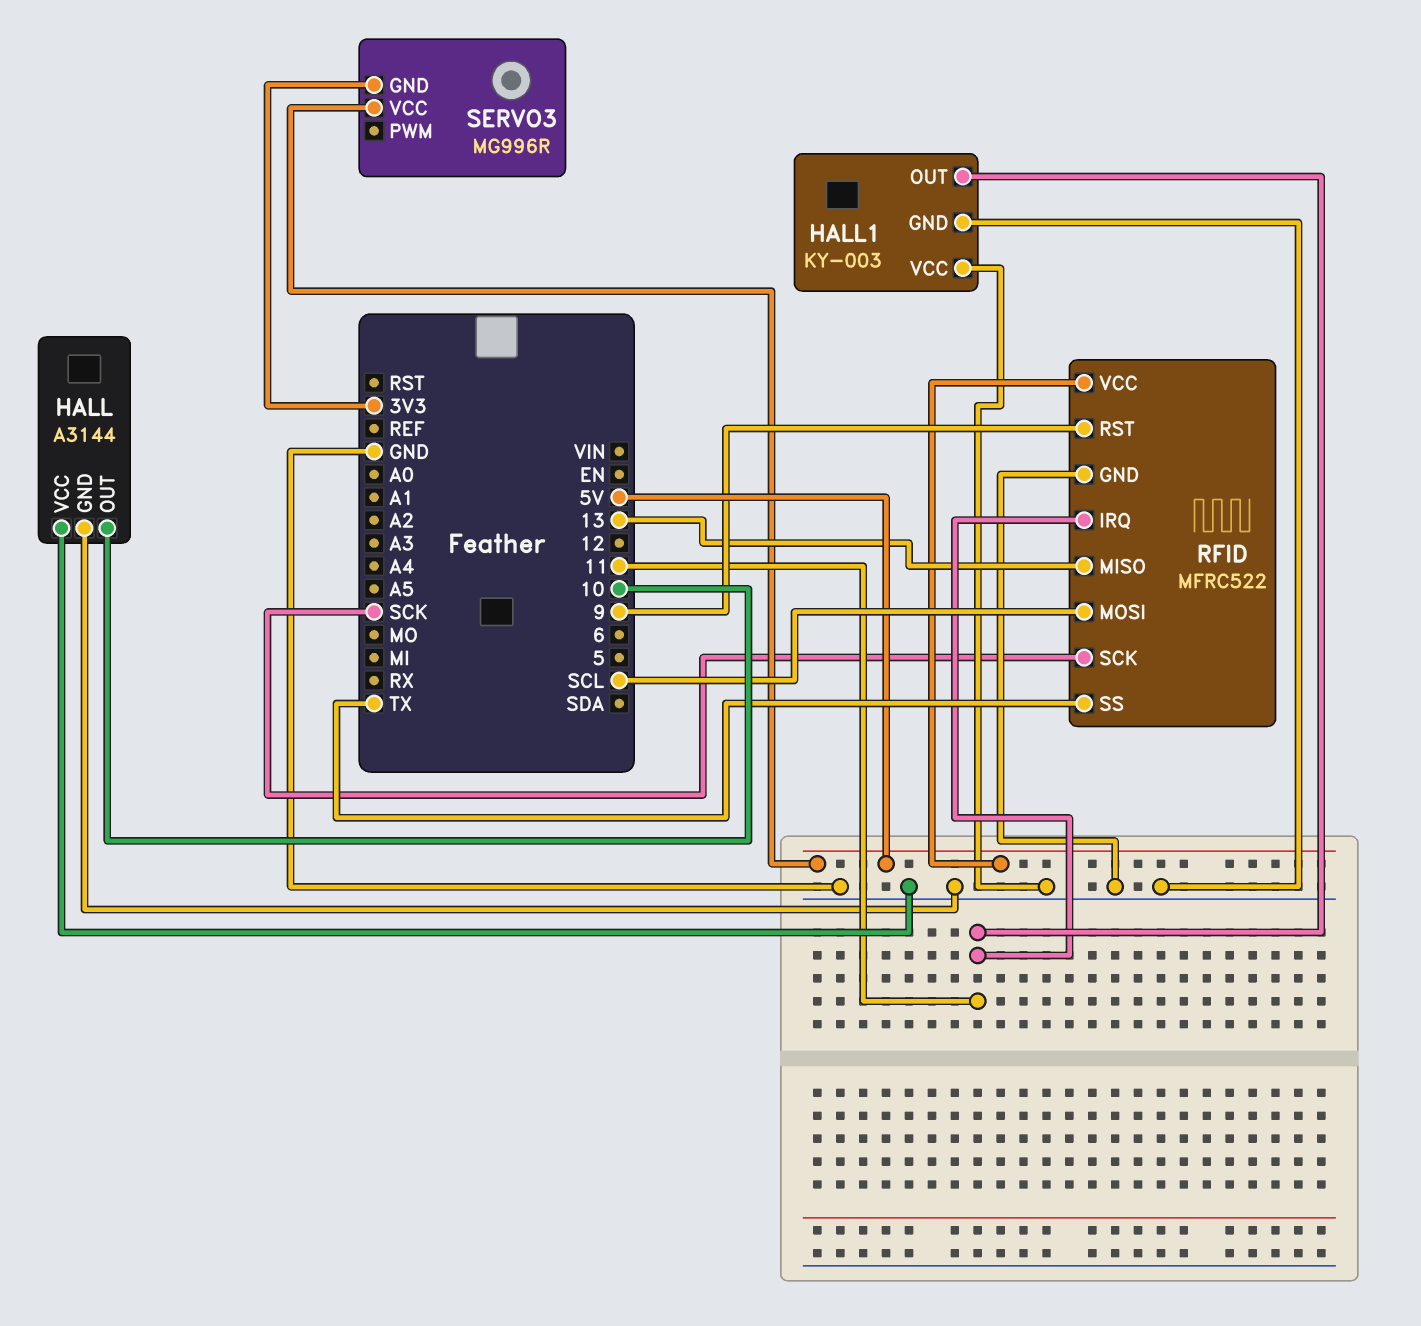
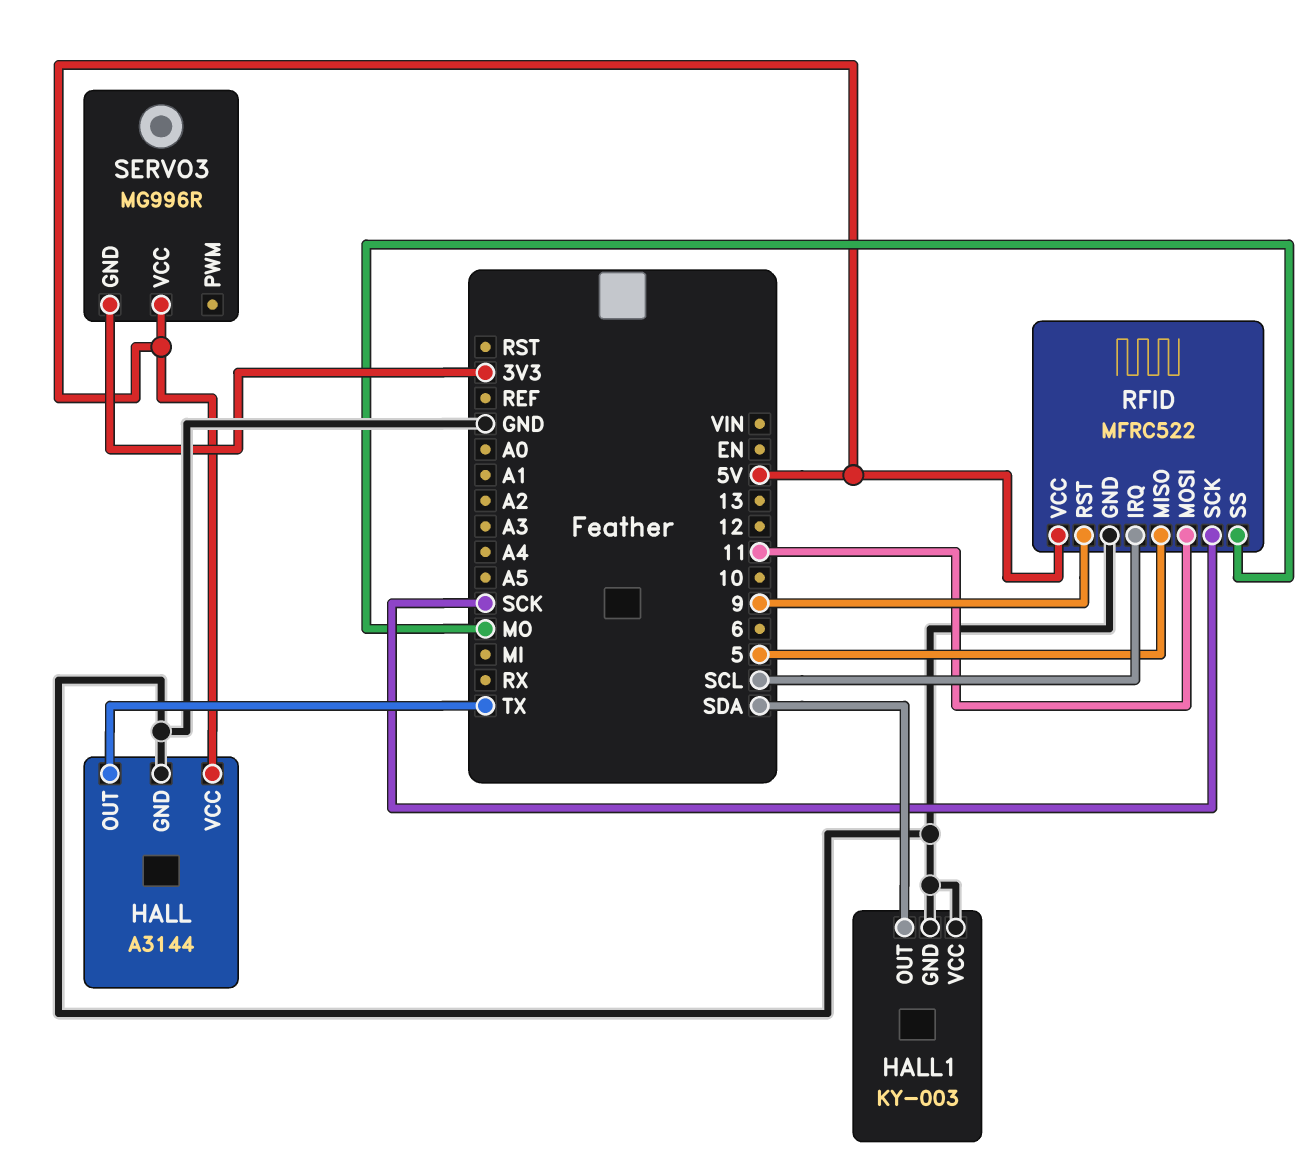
HALL pin OUT: 10 -> TX
HALL pin VCC: GND -> 5V
HALL1 pin OUT: 11 -> SDA
RFID pin IRQ: 11 -> SCL
RFID pin MISO: 13 -> 5
RFID pin MOSI: SCL -> 11
RFID pin SS: TX -> MO

